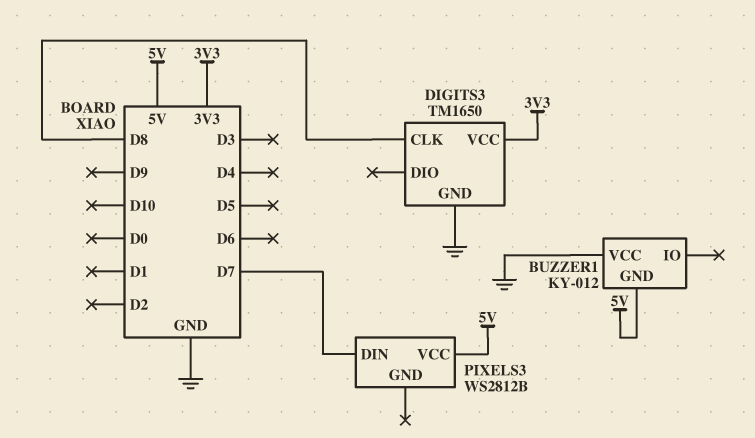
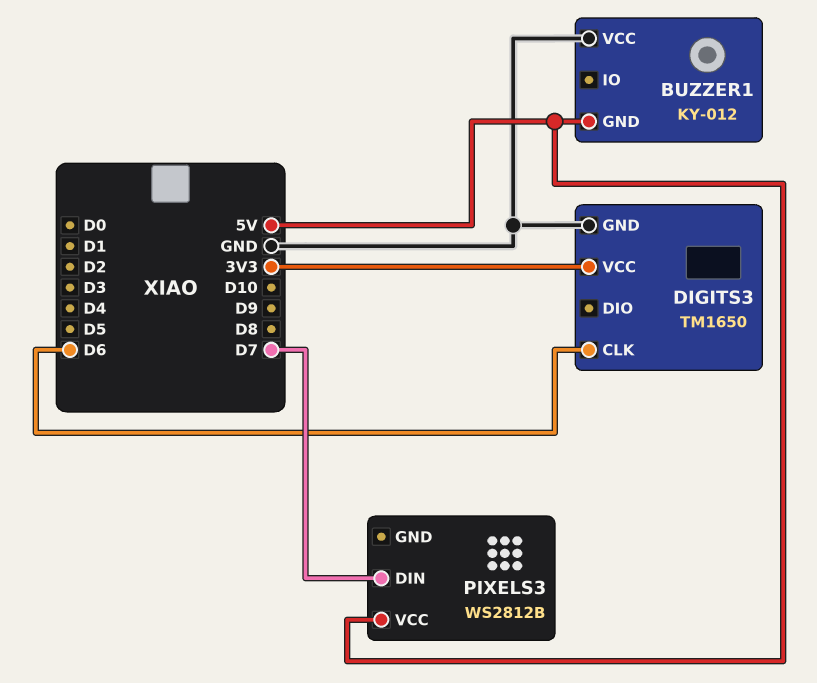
DIGITS3 pin CLK: D8 -> D6

